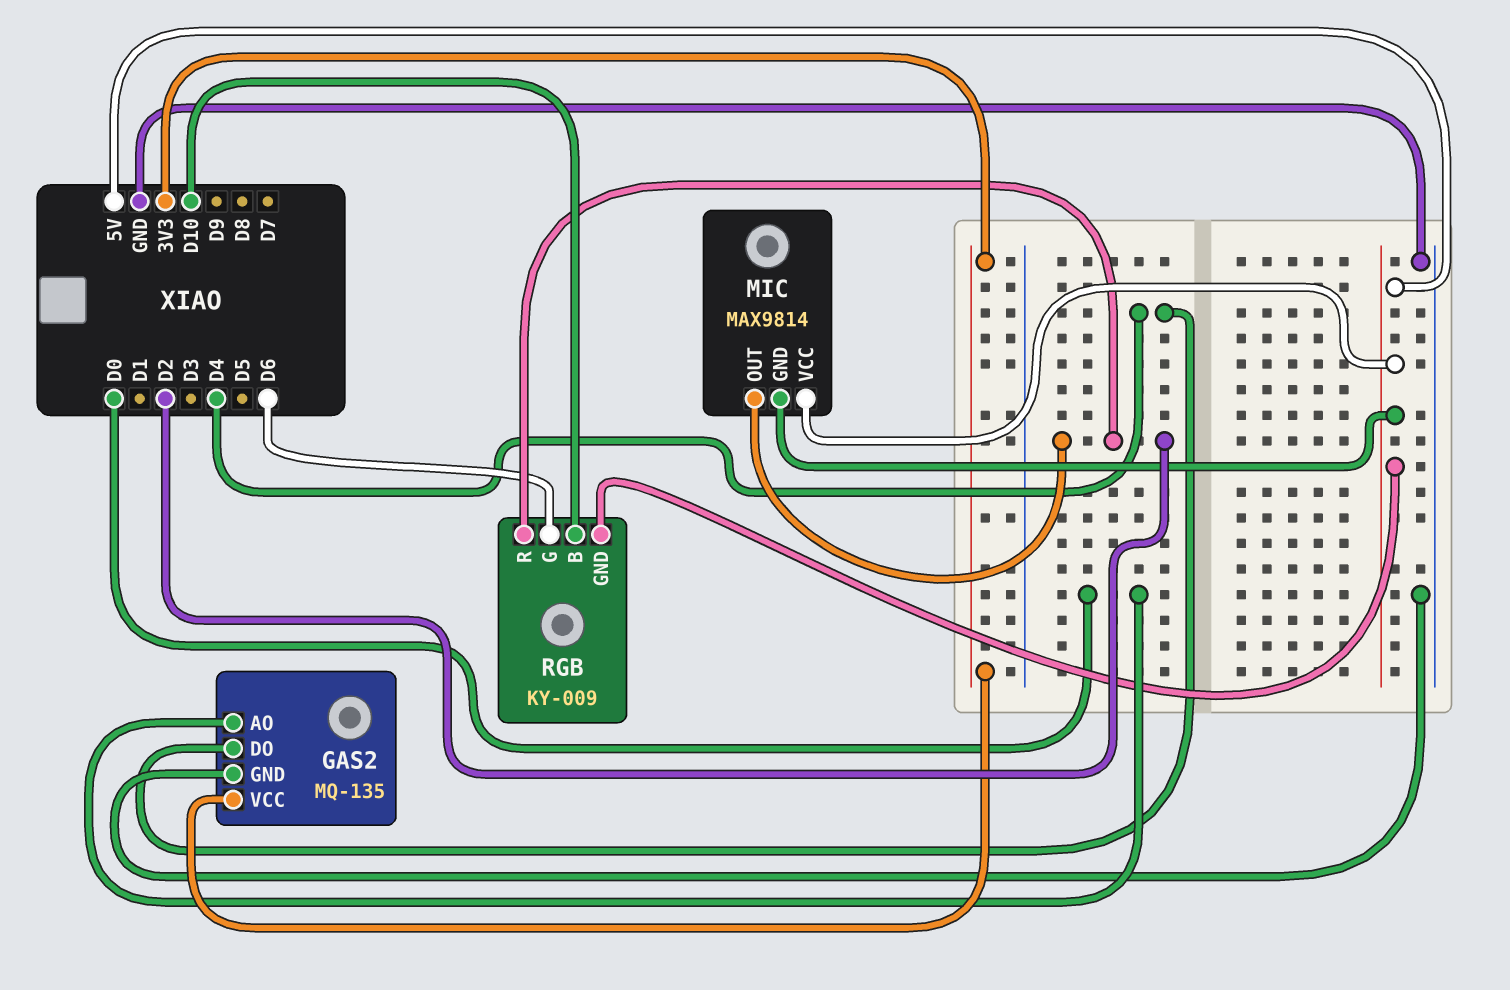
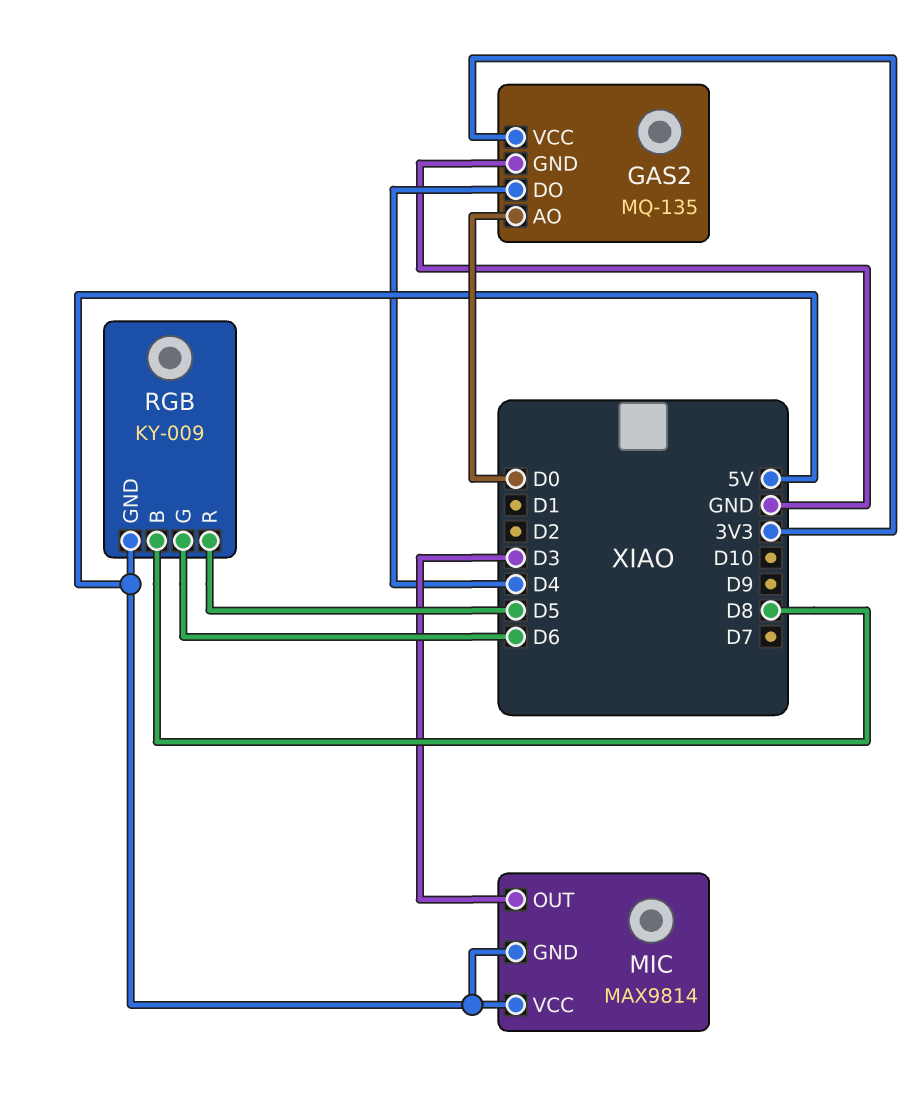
MIC pin OUT: D2 -> D3
RGB pin B: D10 -> D8
RGB pin R: D2 -> D5

